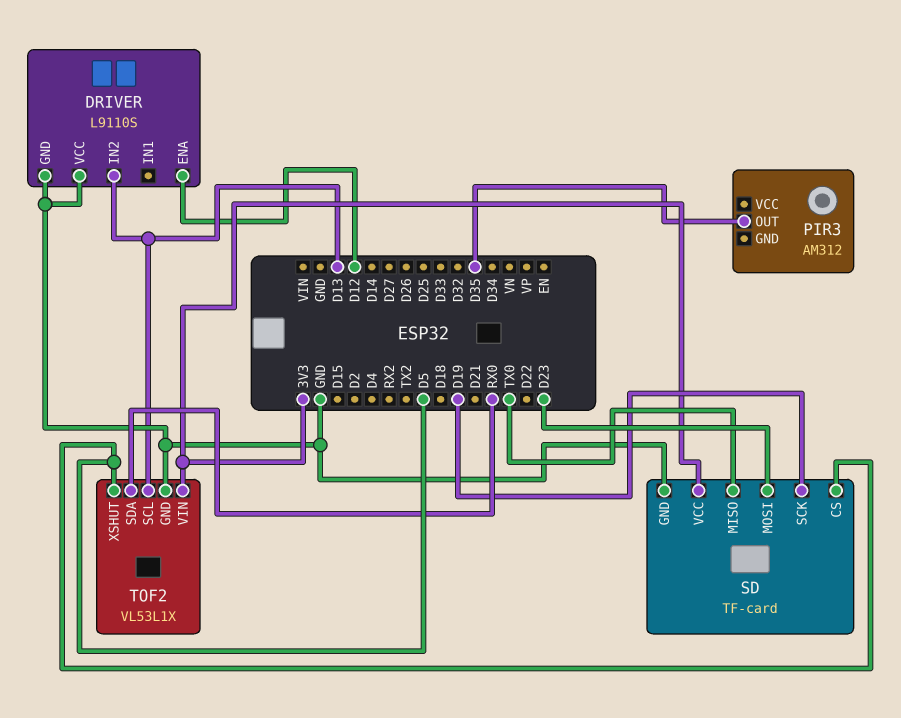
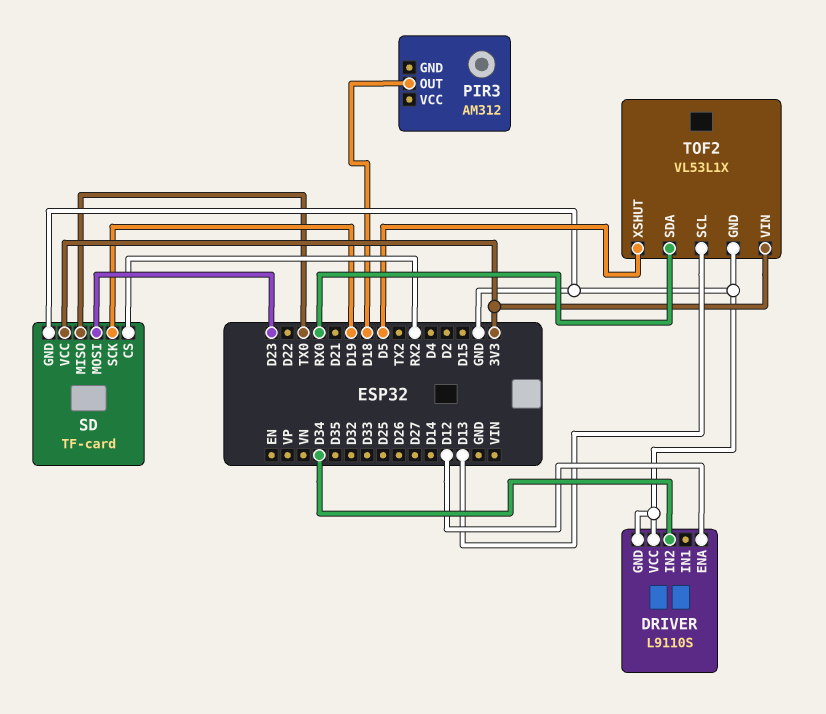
DRIVER pin IN2: D13 -> D34
PIR3 pin OUT: D35 -> D18
SD pin CS: D5 -> RX2

